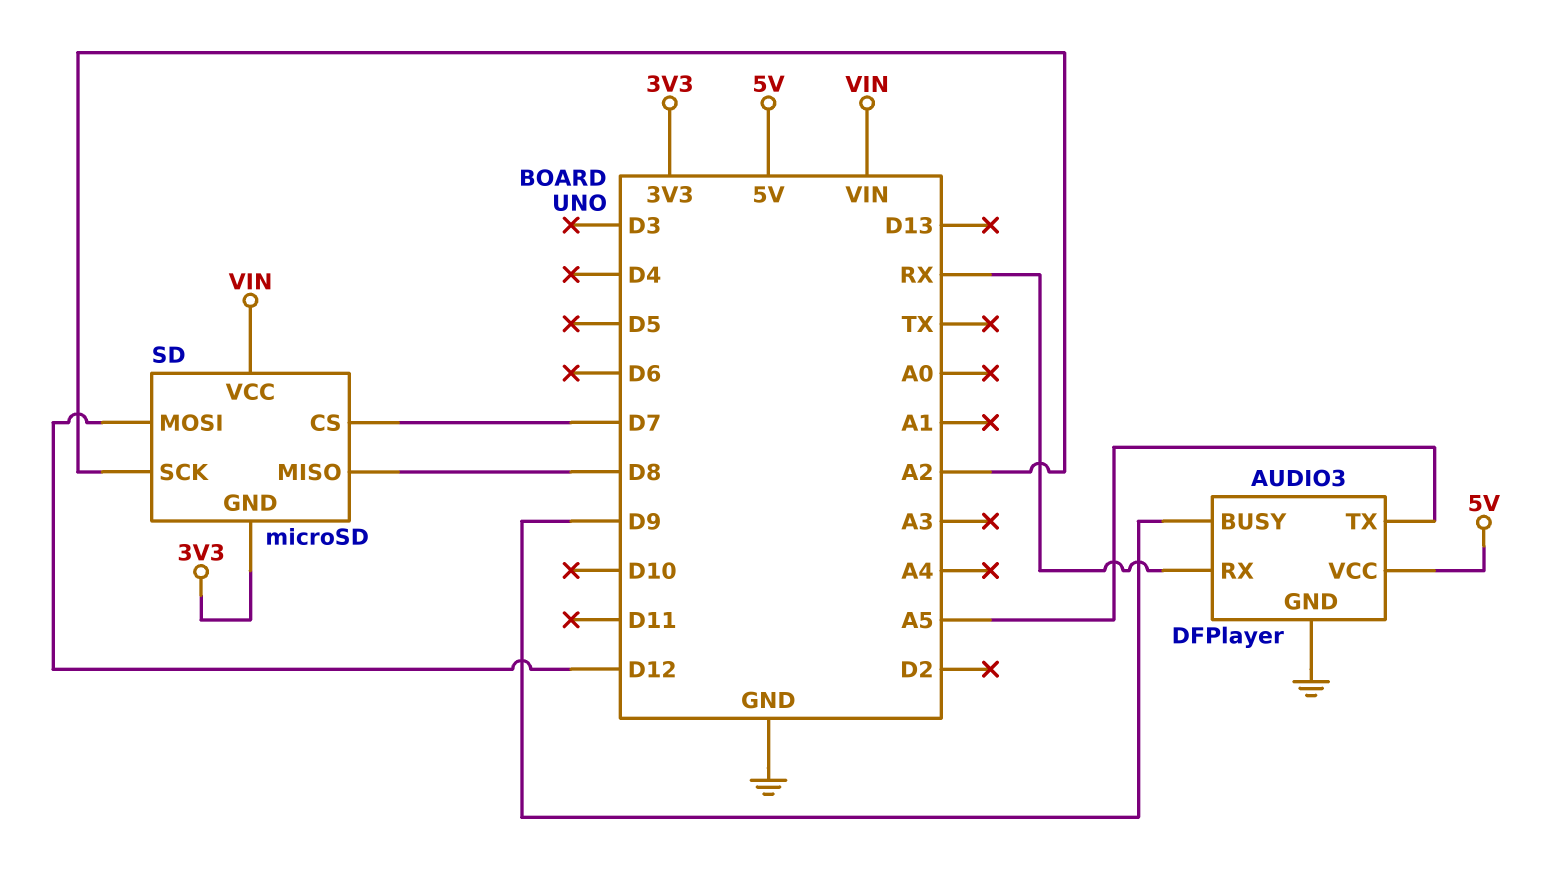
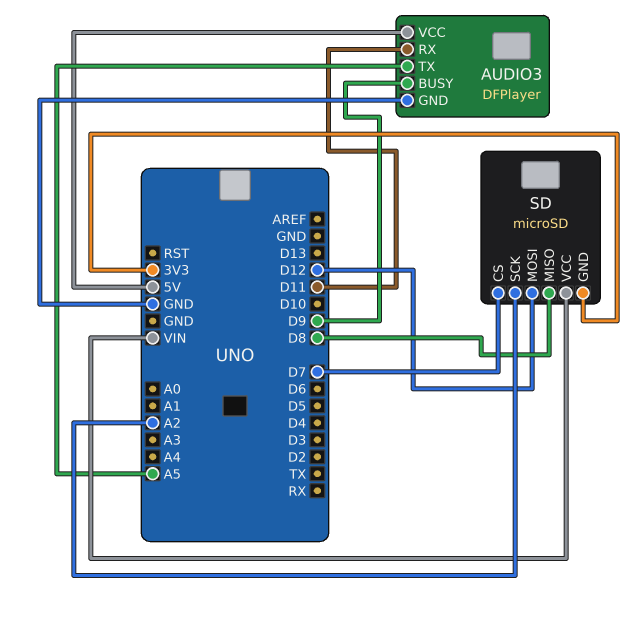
AUDIO3 pin RX: RX -> D11

